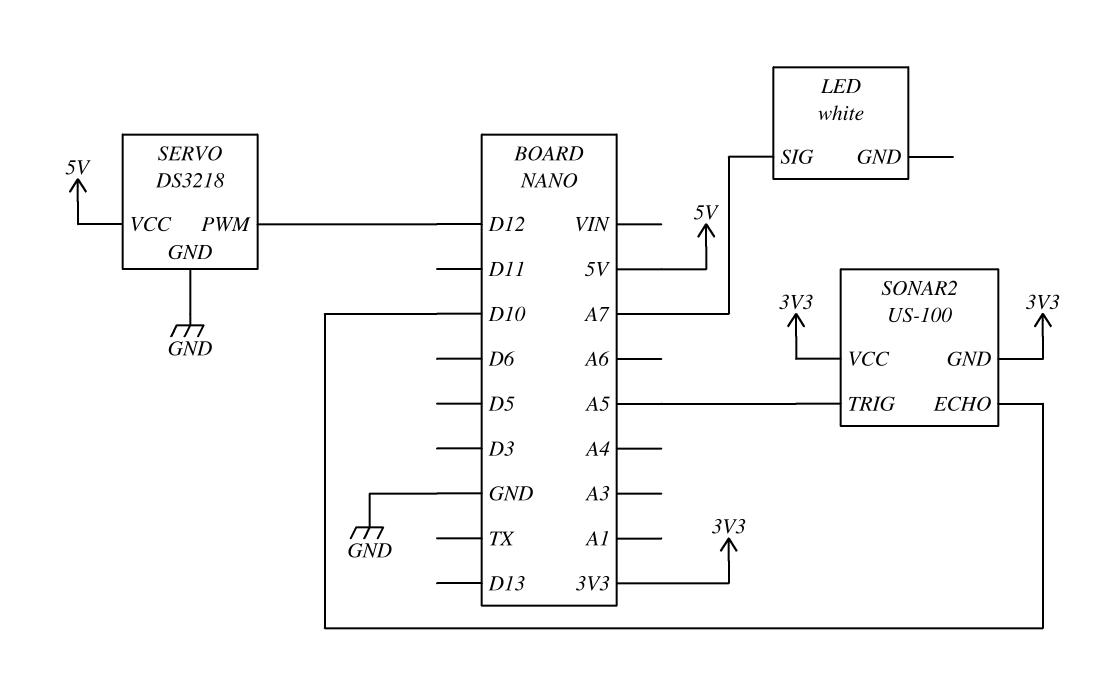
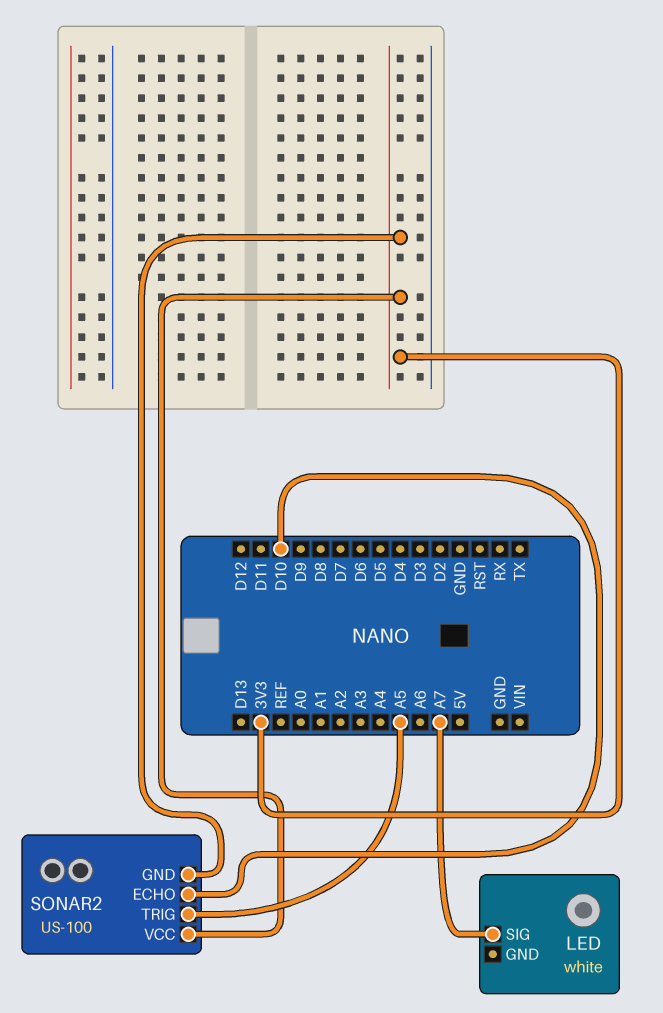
SERVO: DS3218 -> none
SERVO pin GND: GND -> none
SERVO pin PWM: D12 -> none
SERVO pin VCC: 5V -> none

